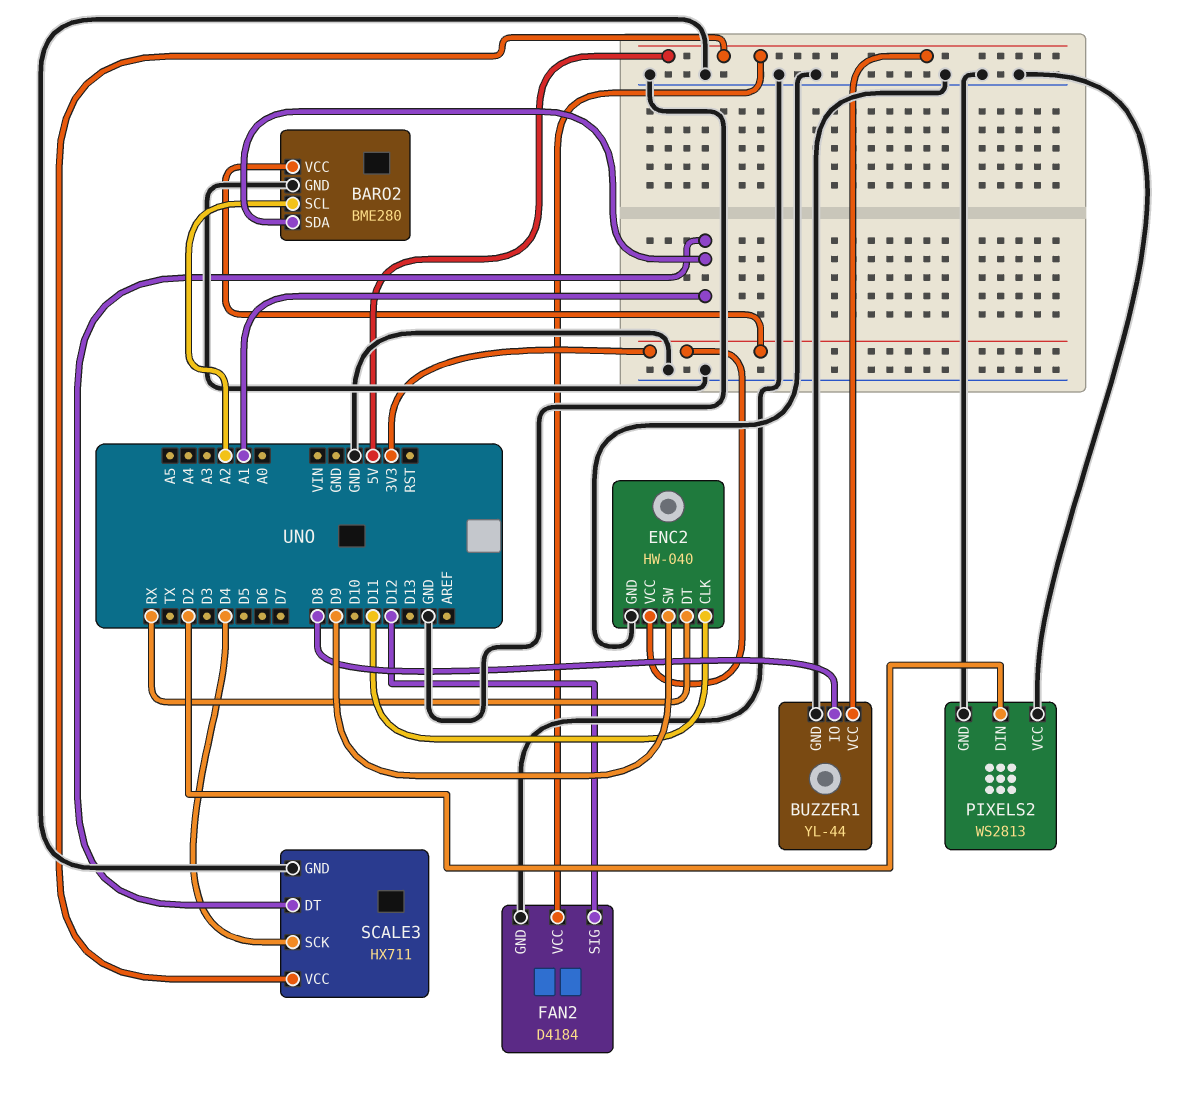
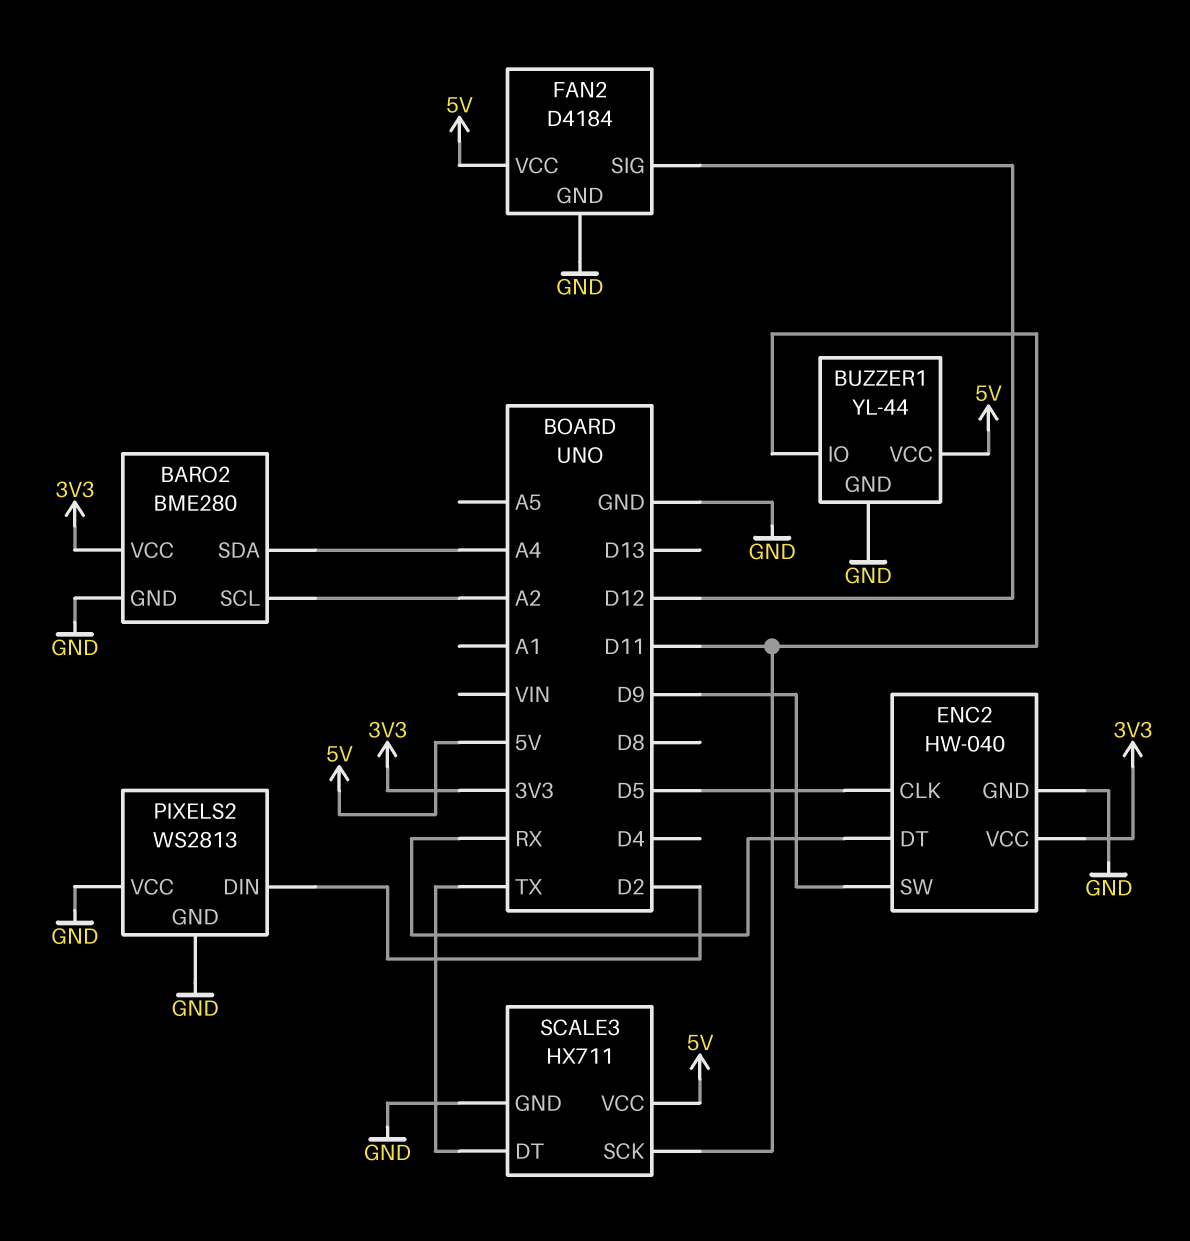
BARO2 pin SDA: A1 -> A4
BUZZER1 pin IO: D8 -> D11
ENC2 pin CLK: D11 -> D5
SCALE3 pin DT: A1 -> TX
SCALE3 pin SCK: D4 -> D11

